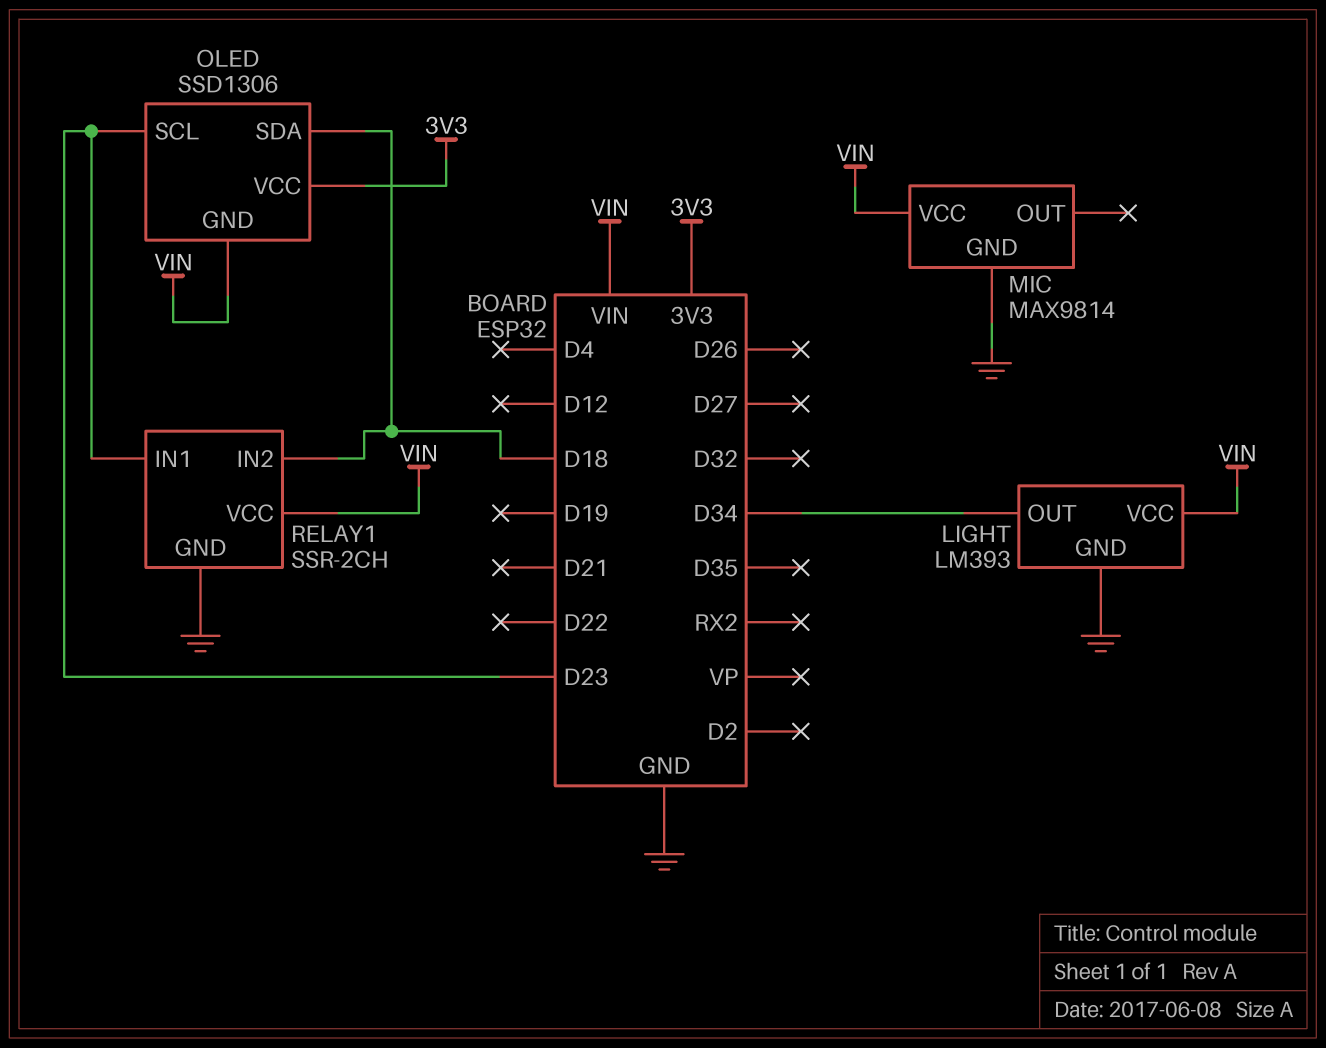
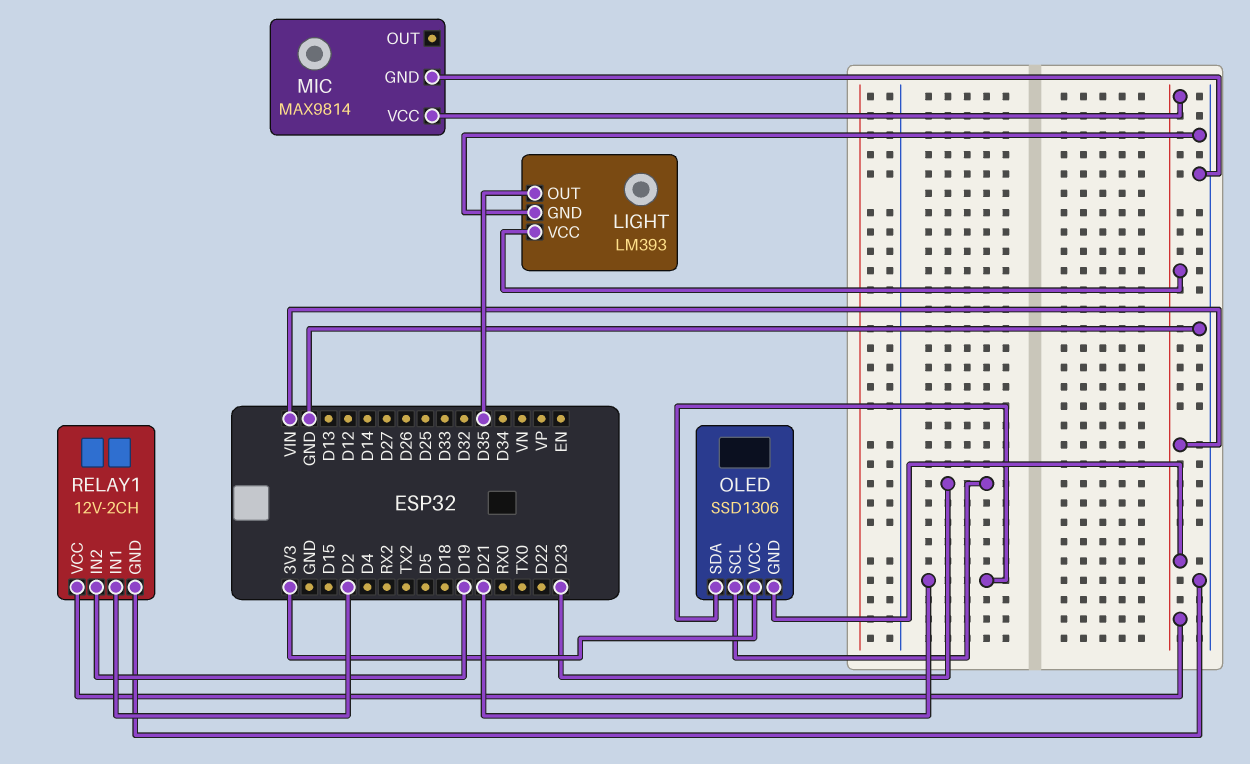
LIGHT pin OUT: D34 -> D35
OLED pin SDA: D18 -> D21
RELAY1: SSR-2CH -> 12V-2CH
RELAY1 pin IN1: D23 -> D2
RELAY1 pin IN2: D18 -> D19

